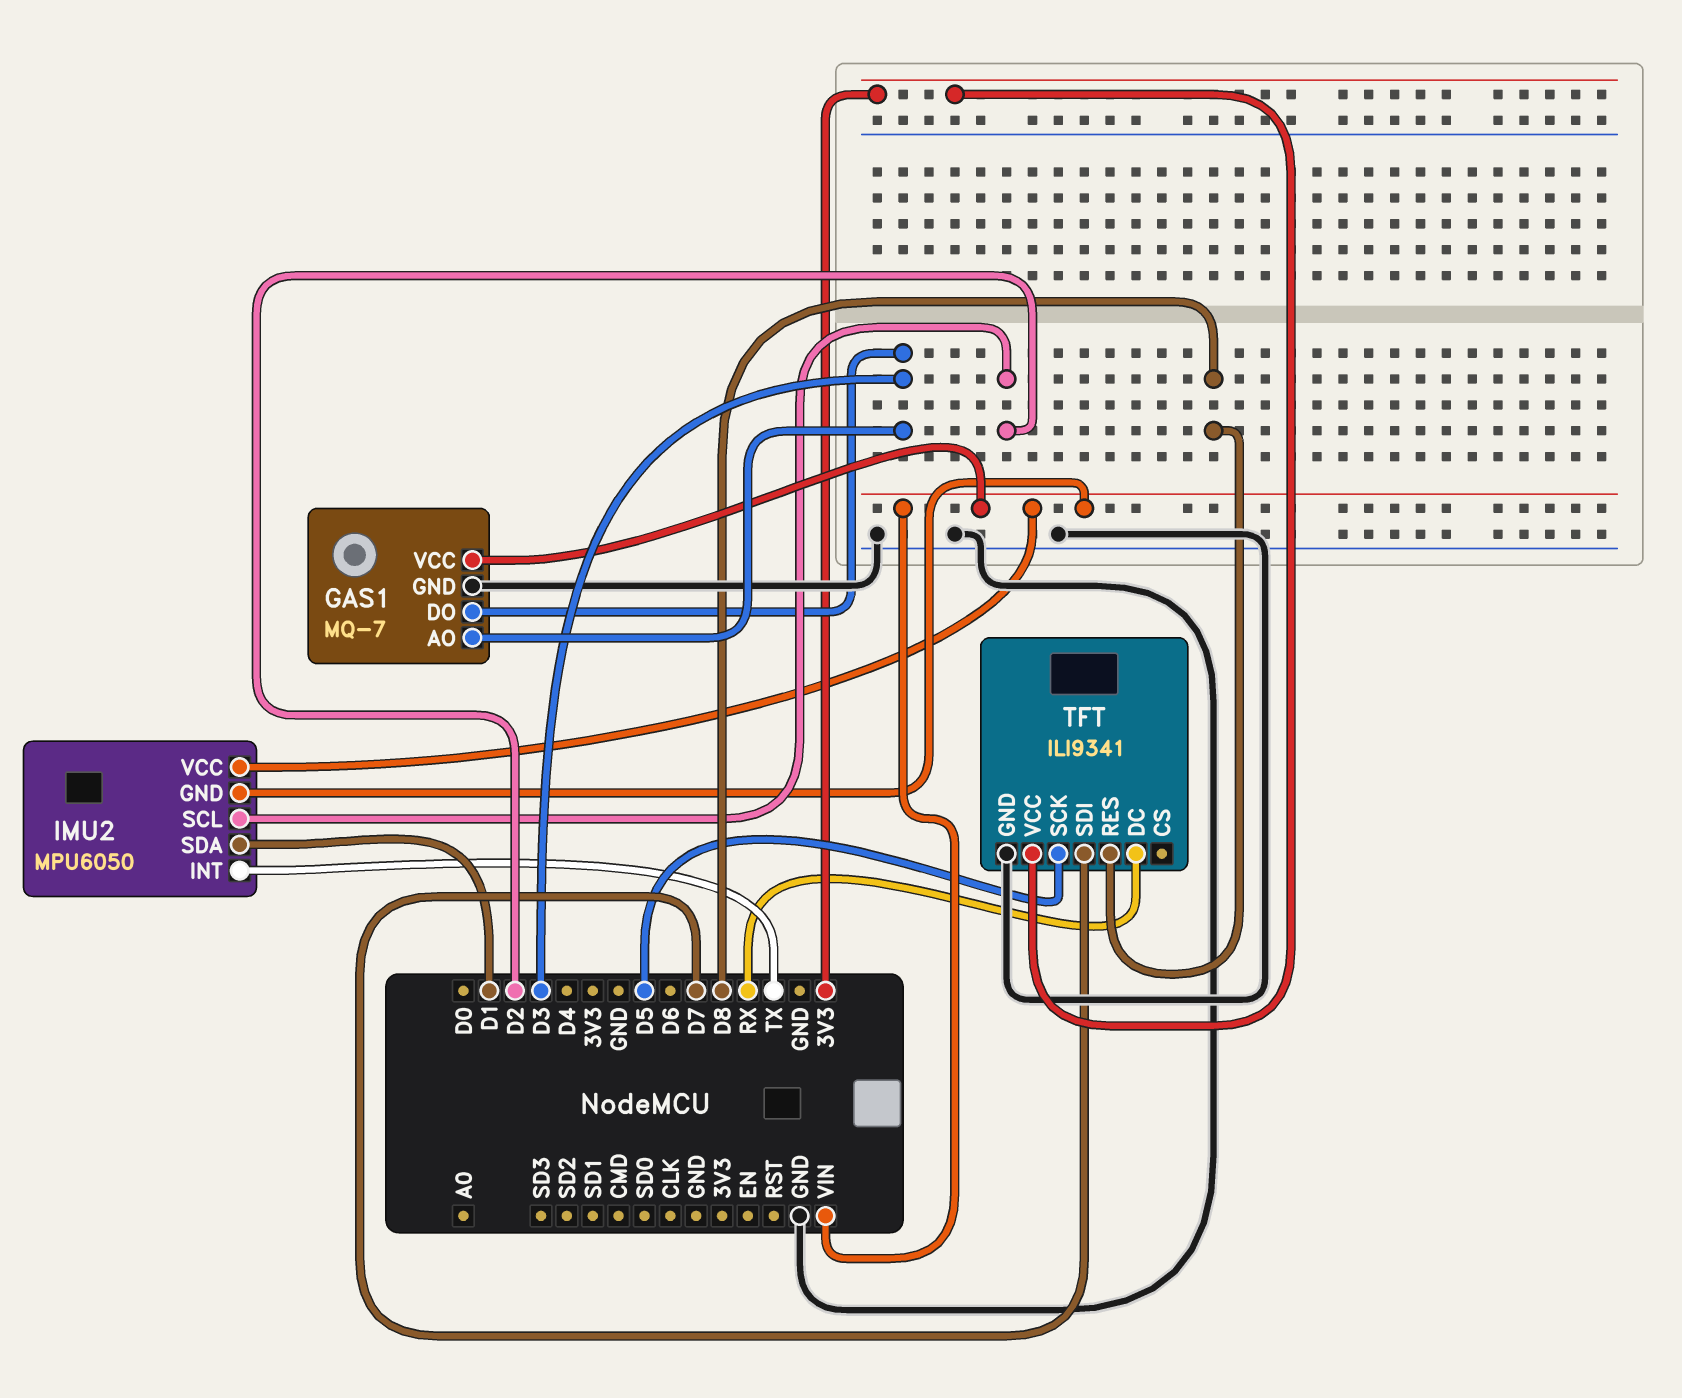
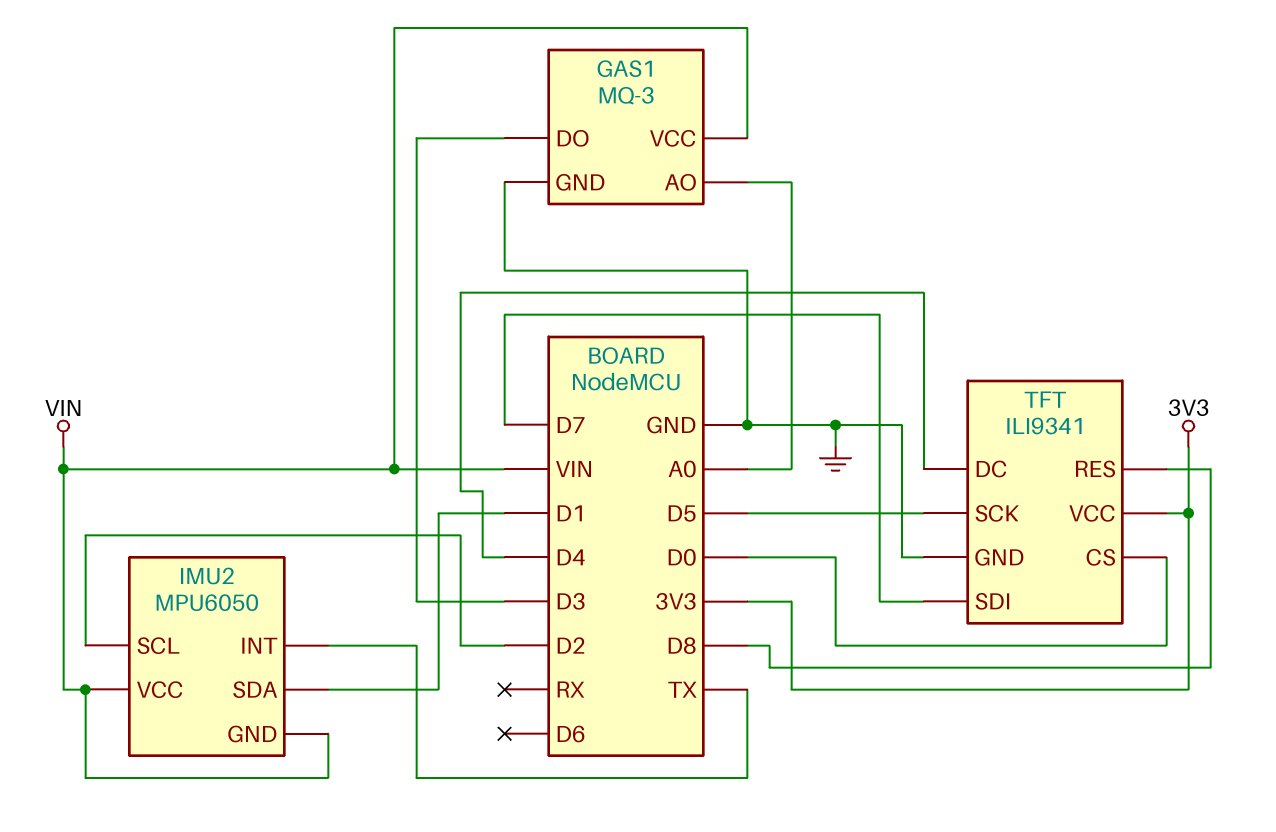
GAS1: MQ-7 -> MQ-3
GAS1 pin AO: D3 -> A0
TFT pin CS: none -> D0
TFT pin DC: RX -> D4

